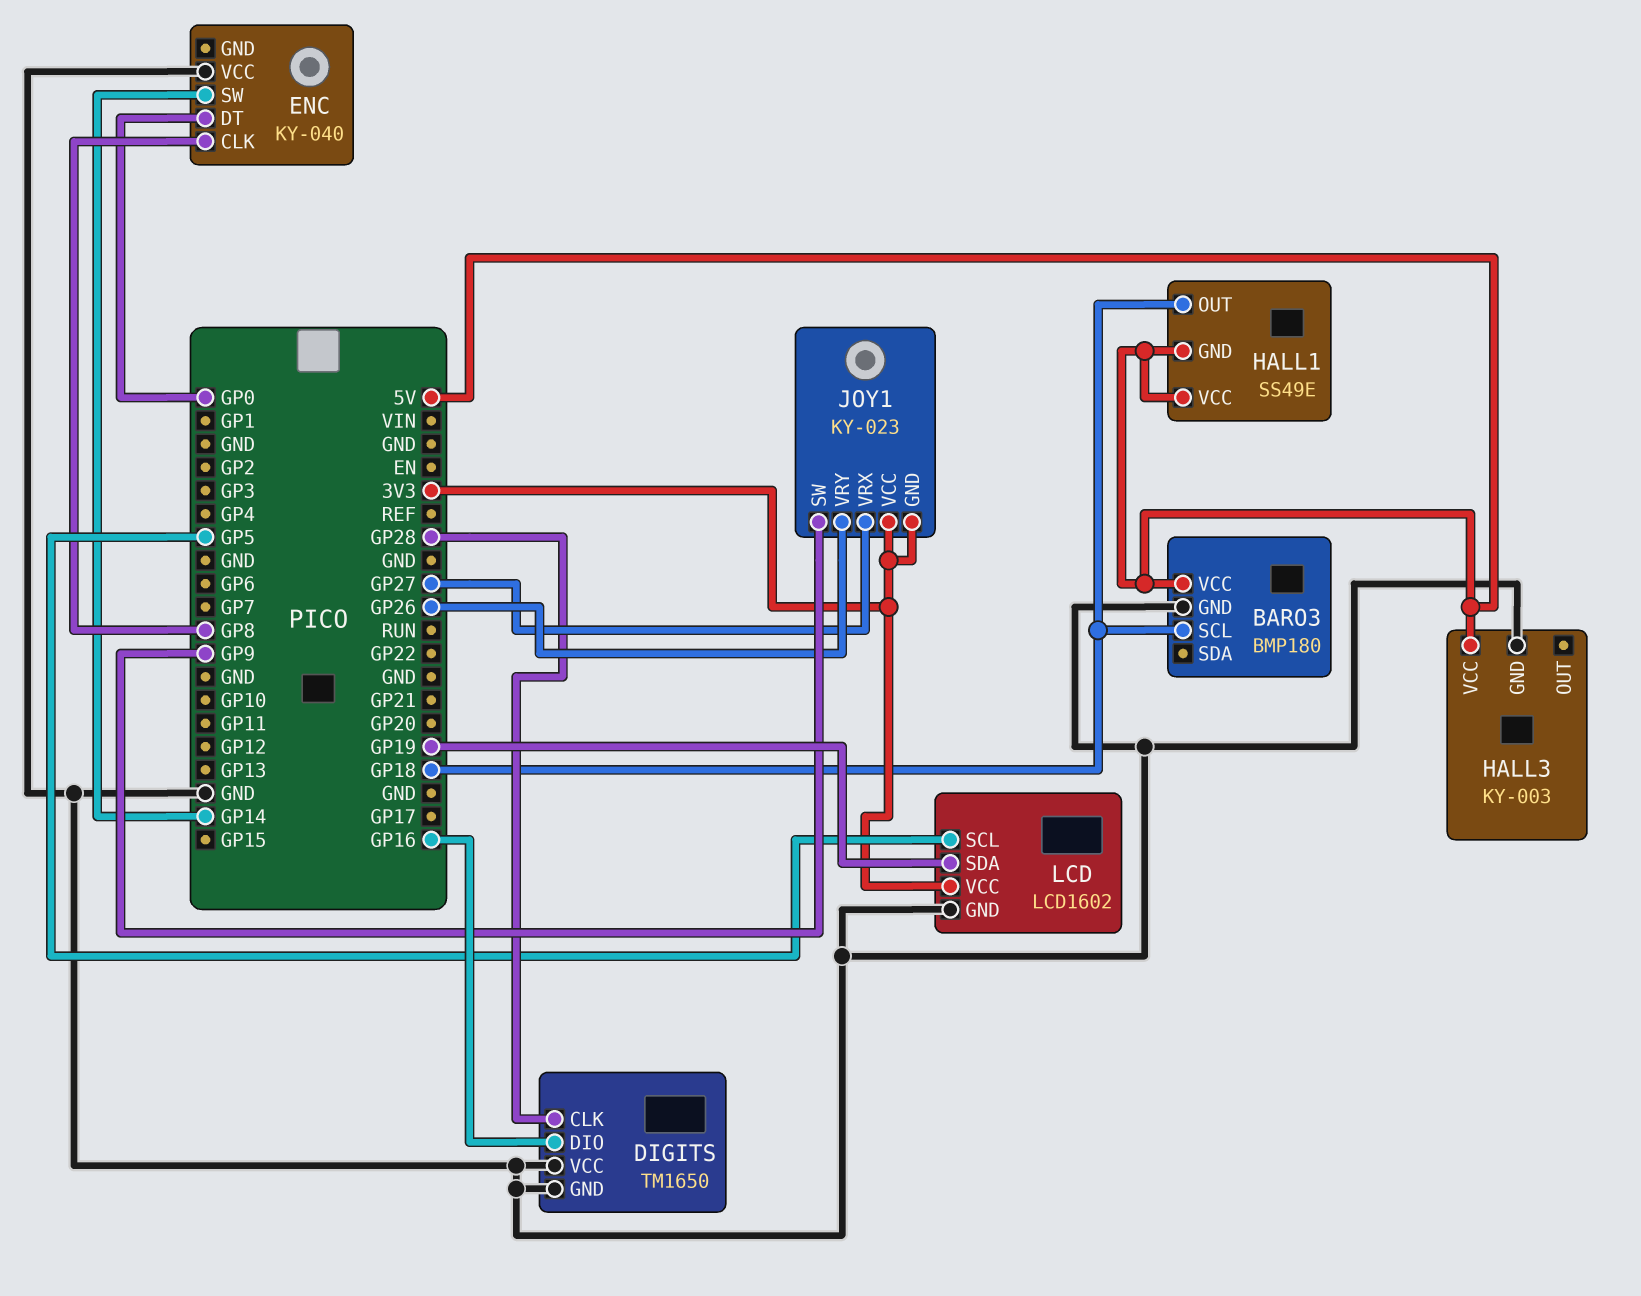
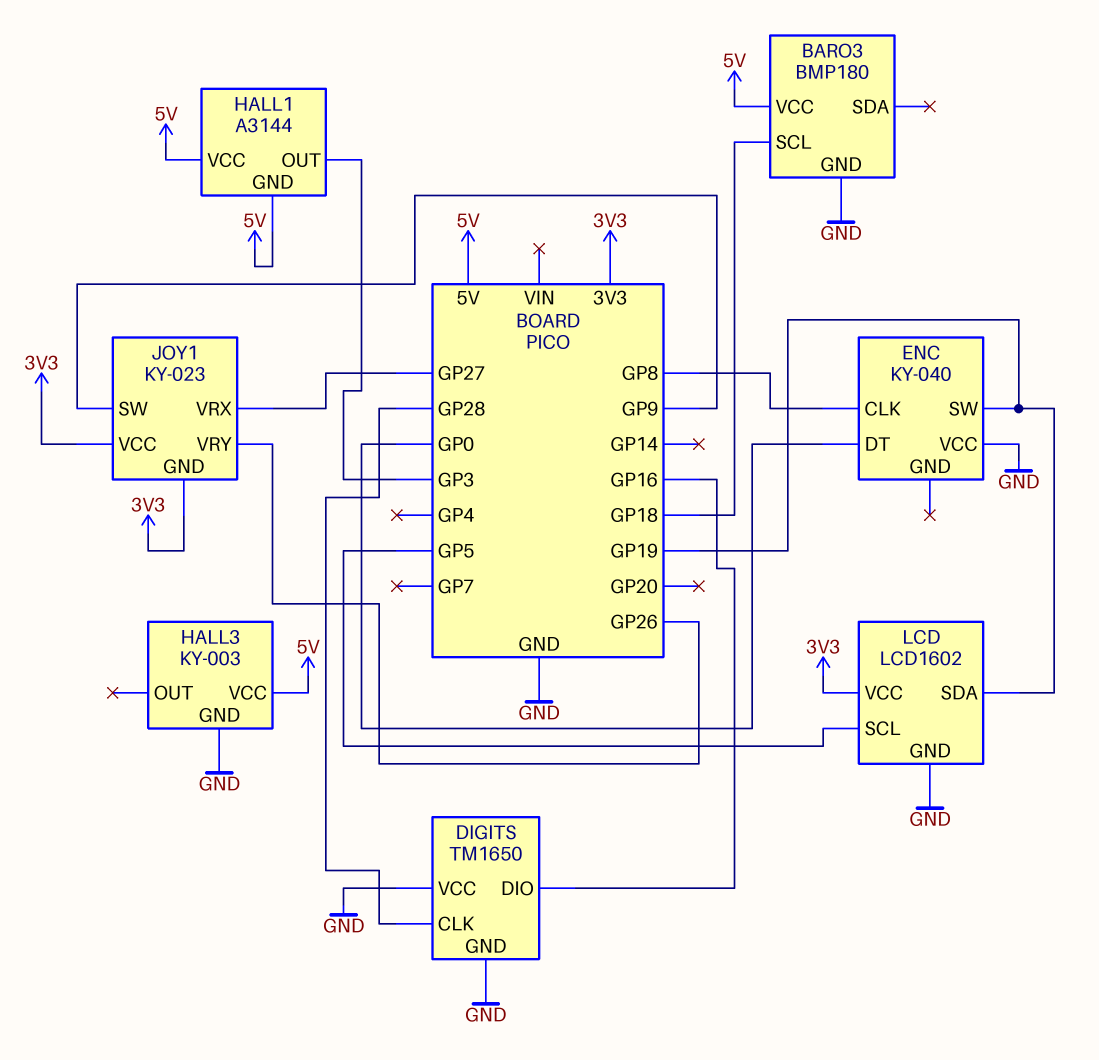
ENC pin SW: GP14 -> GP19
HALL1: SS49E -> A3144
HALL1 pin OUT: GP18 -> GP3

